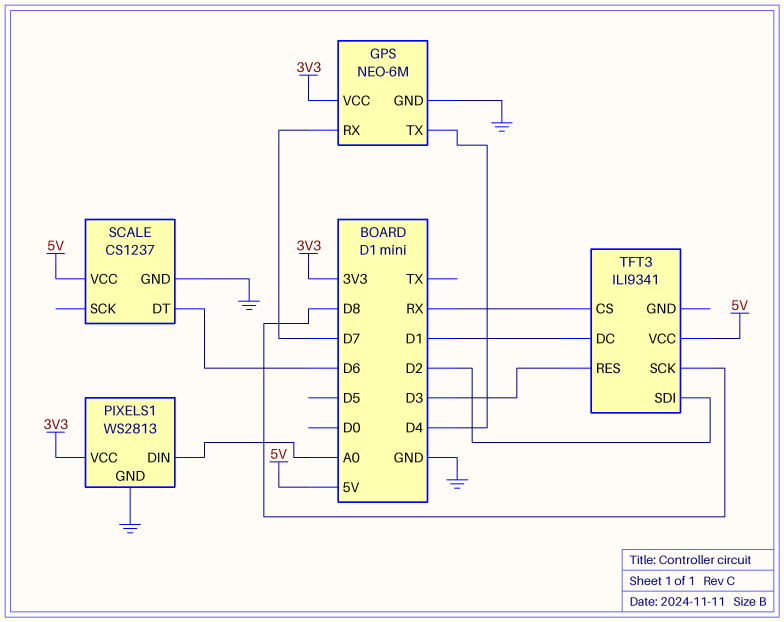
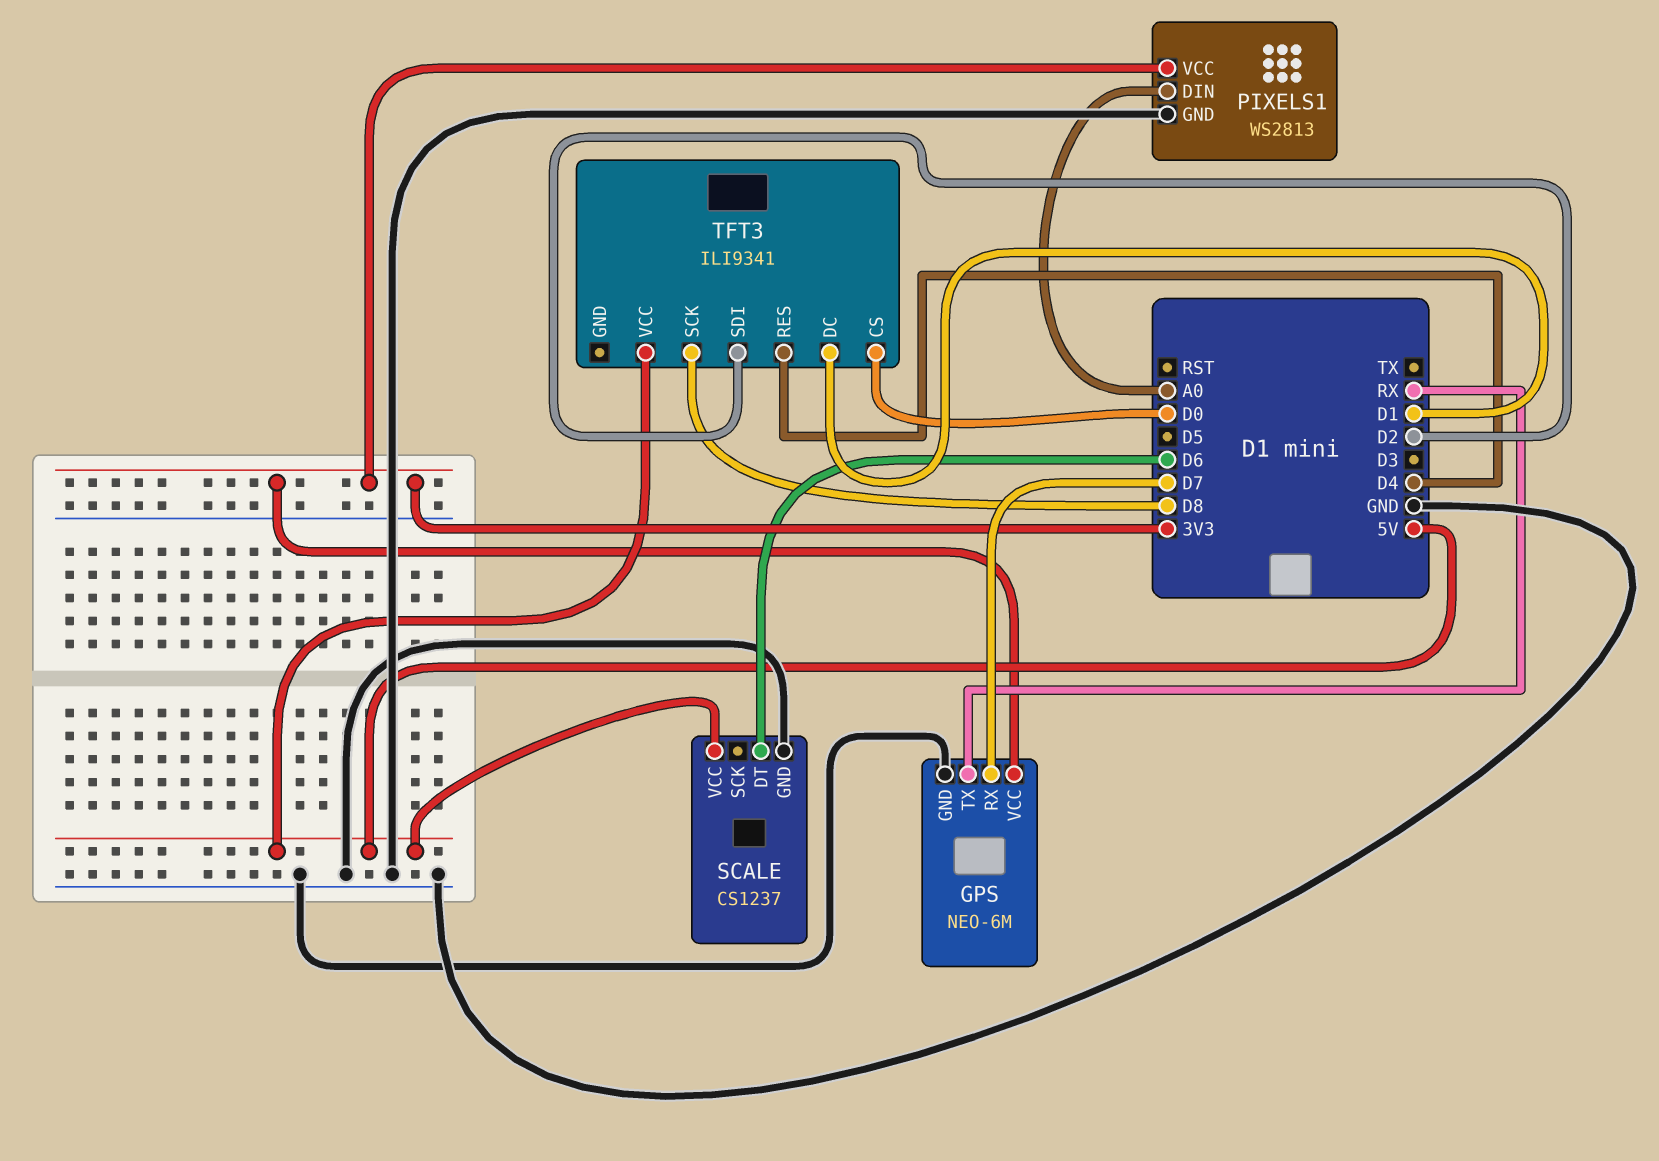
GPS pin TX: D4 -> RX
TFT3 pin CS: RX -> D0
TFT3 pin RES: D3 -> D4

